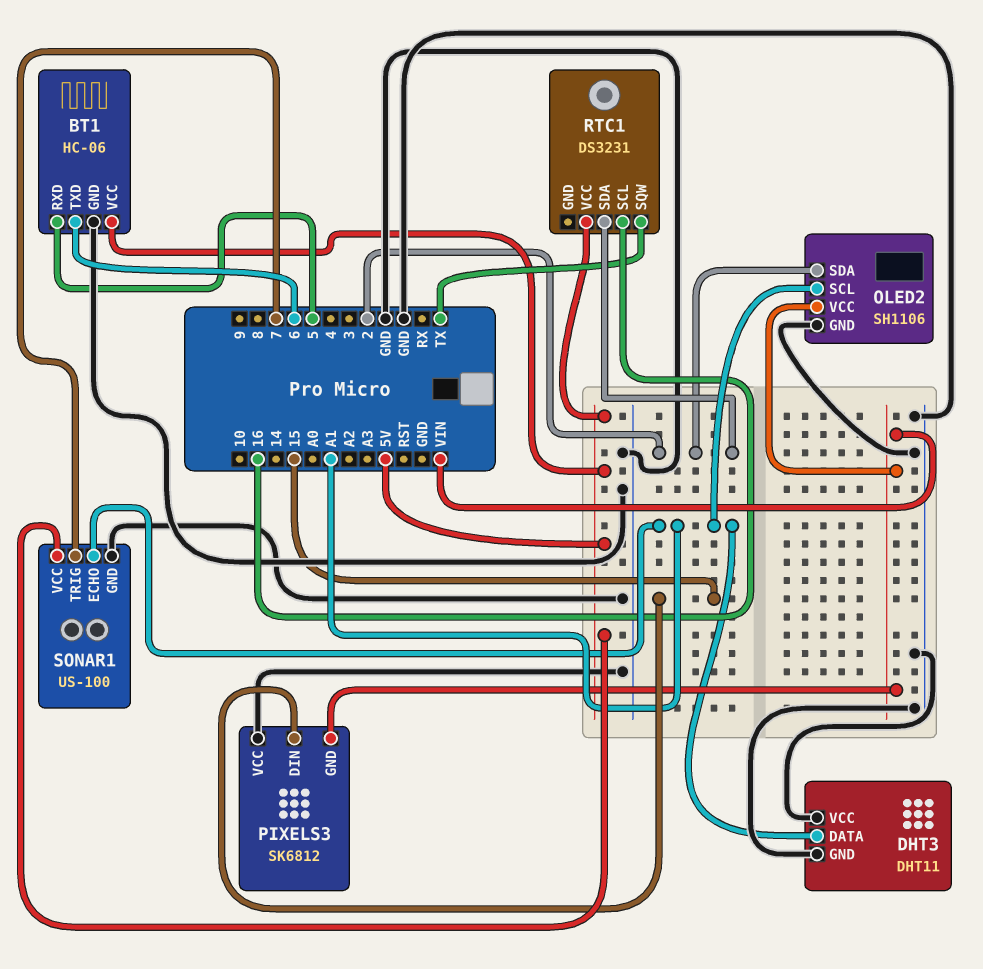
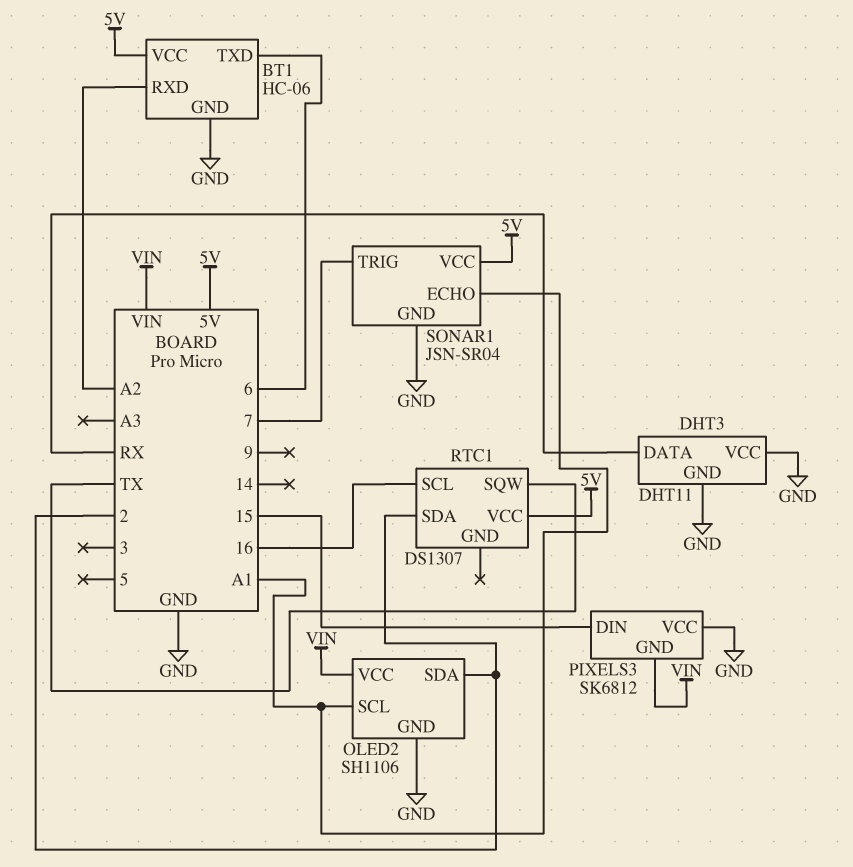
BT1 pin RXD: 5 -> A2
DHT3 pin DATA: A1 -> RX
RTC1: DS3231 -> DS1307
SONAR1: US-100 -> JSN-SR04

